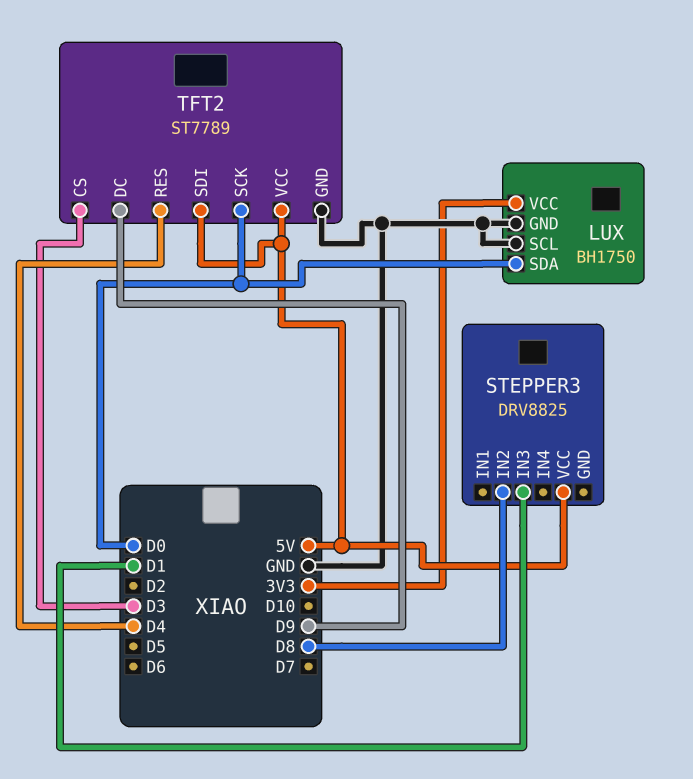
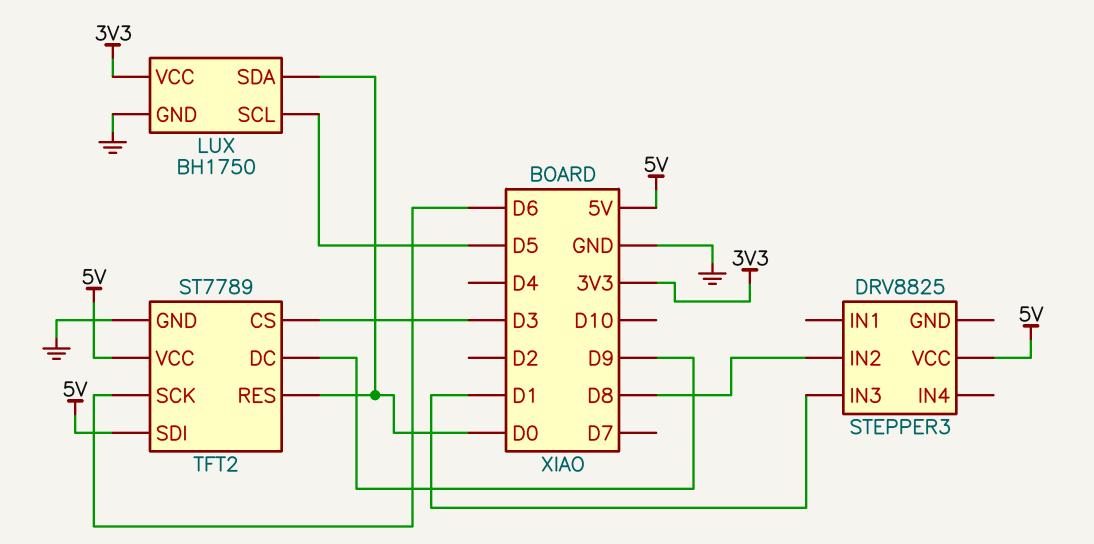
LUX pin SCL: GND -> D5
TFT2 pin RES: D4 -> D0
TFT2 pin SCK: D0 -> D6

